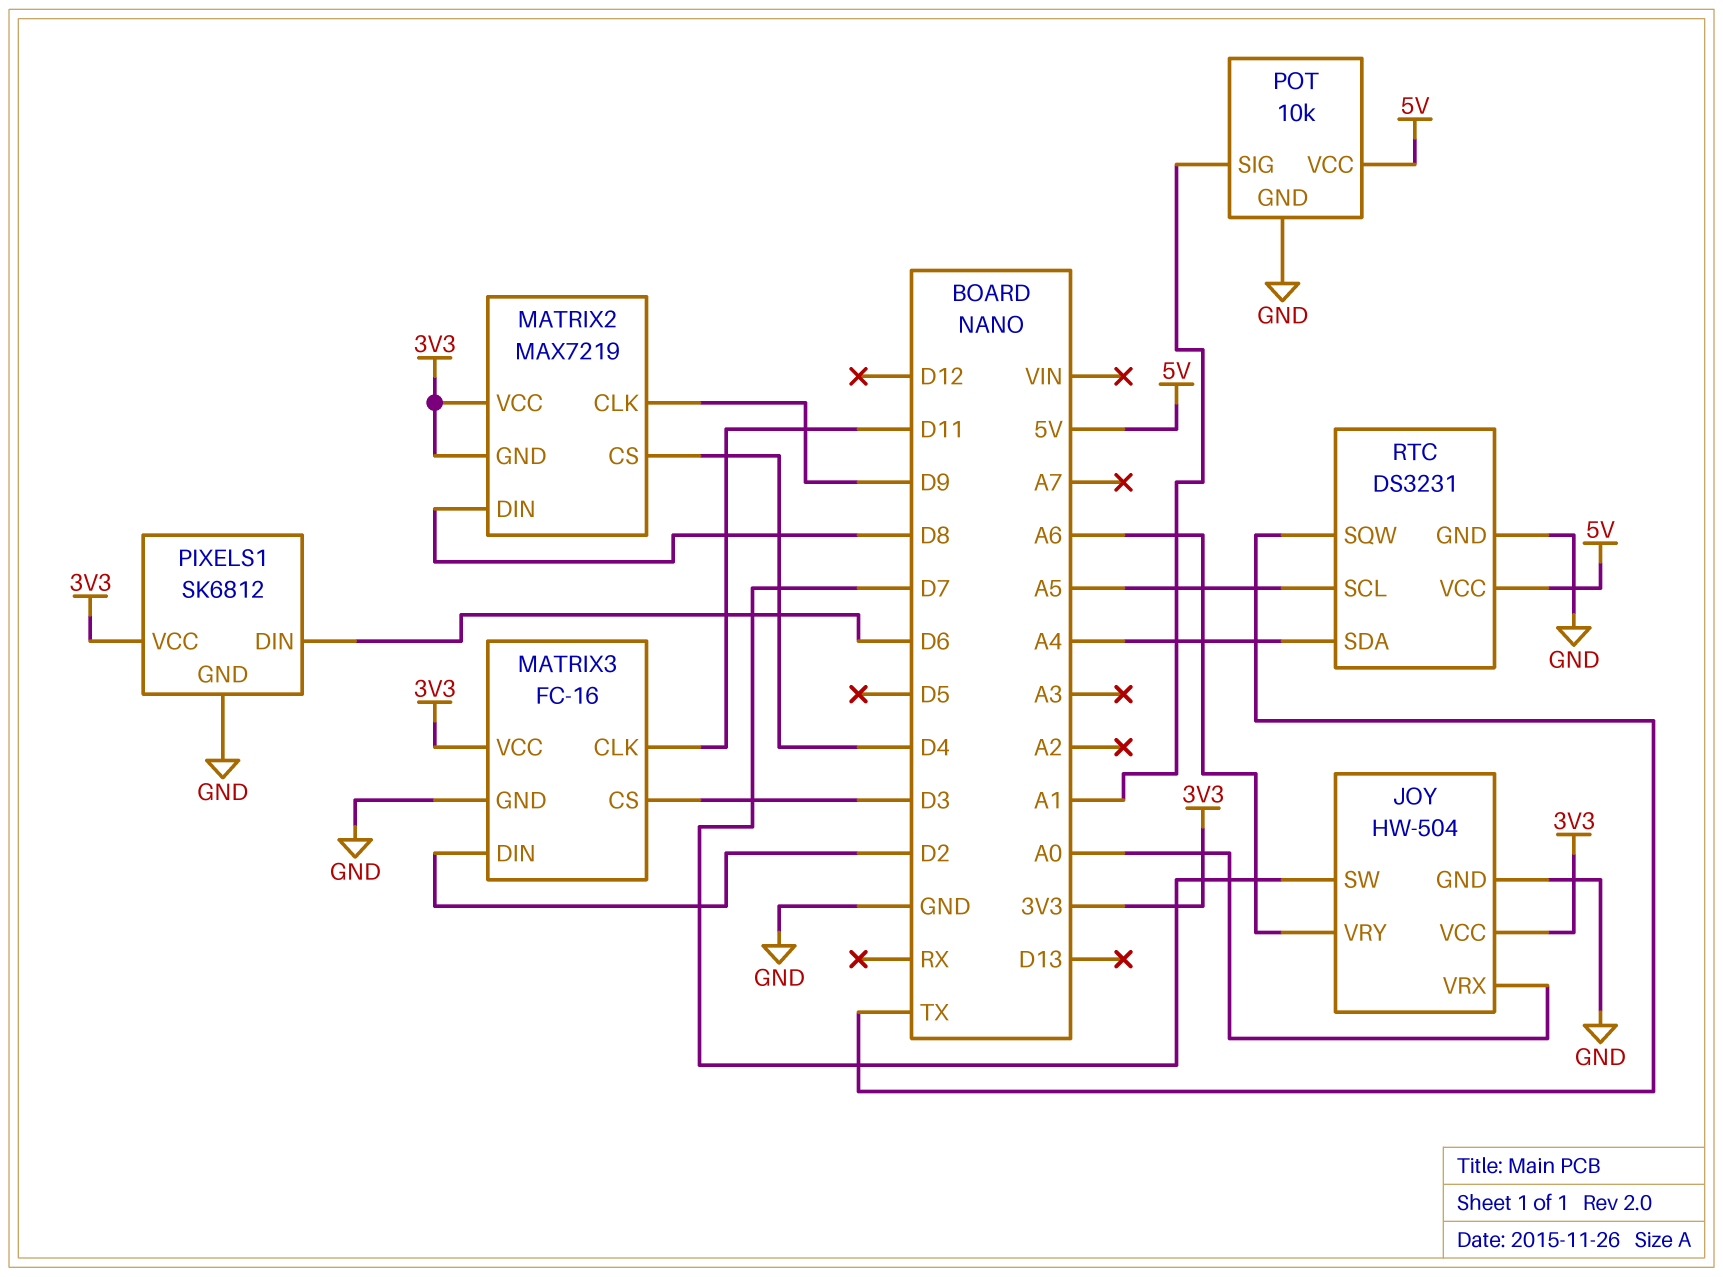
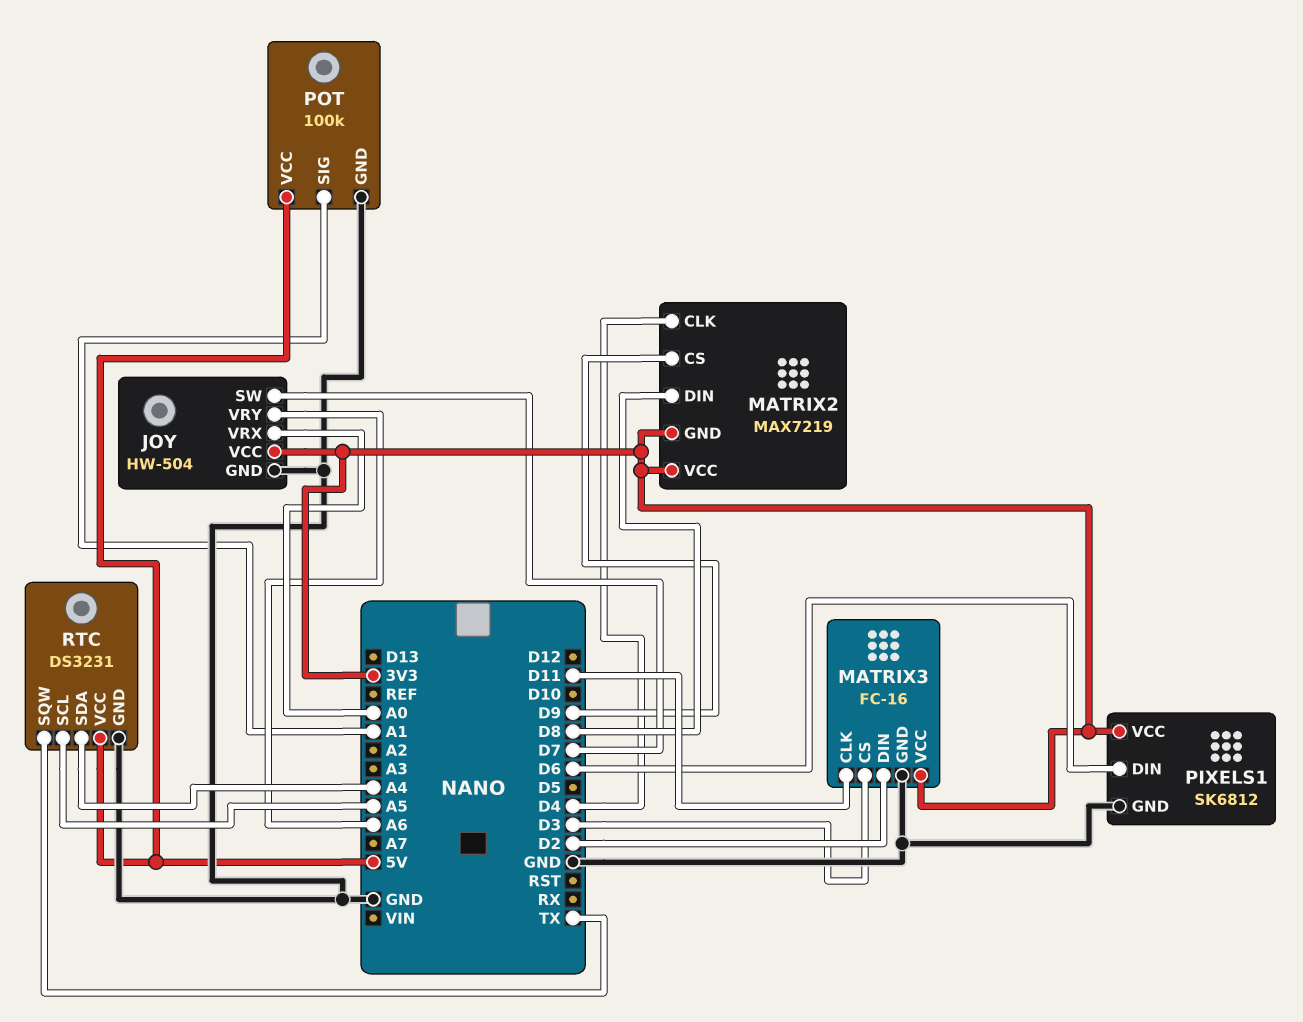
MATRIX2 pin CLK: D9 -> D4
MATRIX2 pin CS: D4 -> D9
POT: 10k -> 100k

